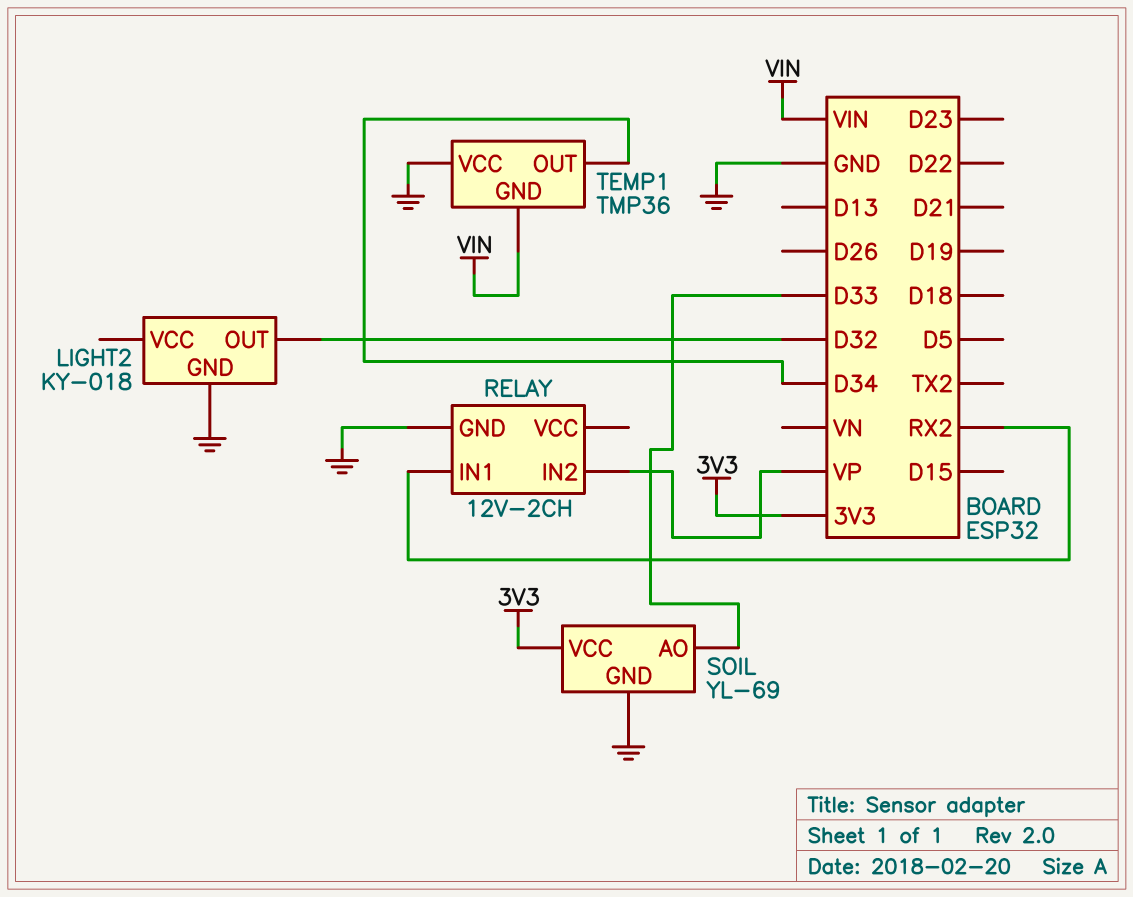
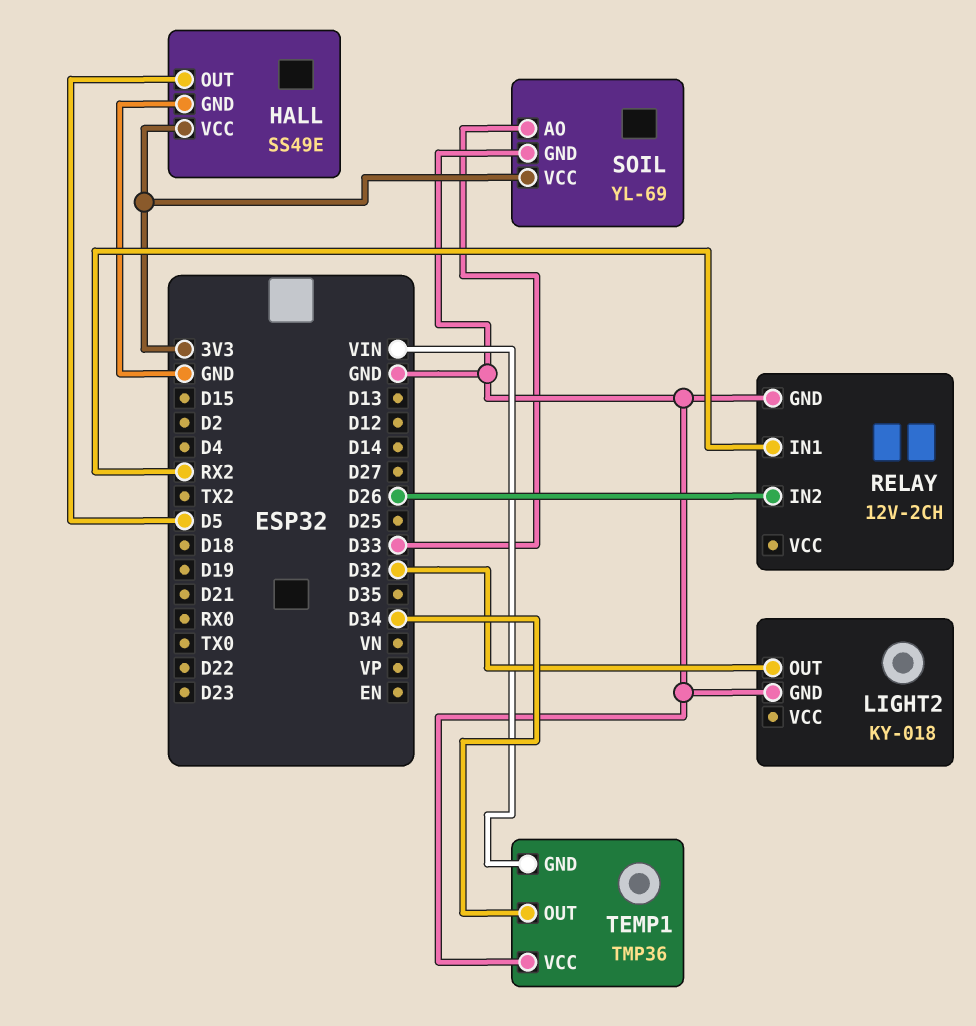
HALL: none -> SS49E
HALL pin GND: none -> GND
HALL pin OUT: none -> D5
HALL pin VCC: none -> 3V3
RELAY pin IN2: VP -> D26

